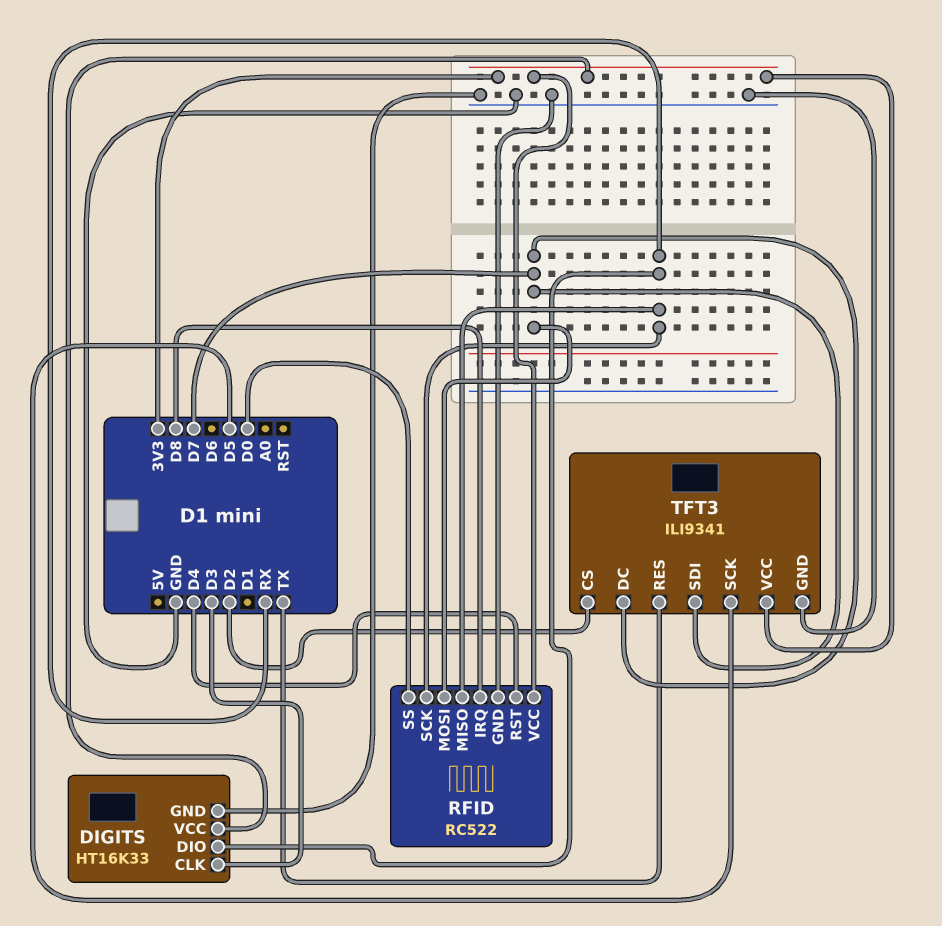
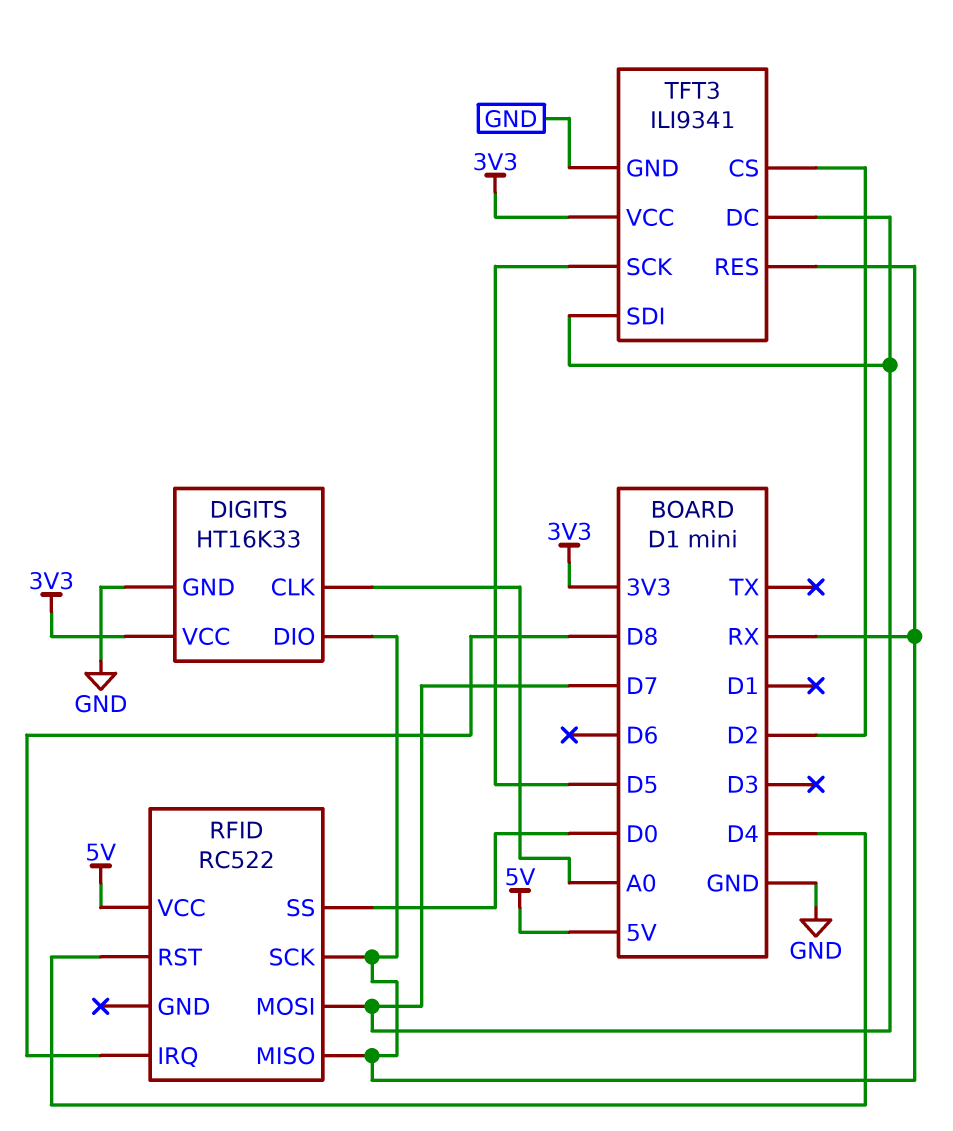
DIGITS pin CLK: D3 -> A0
RFID pin GND: GND -> none
RFID pin VCC: 3V3 -> 5V
TFT3 pin RES: TX -> RX

